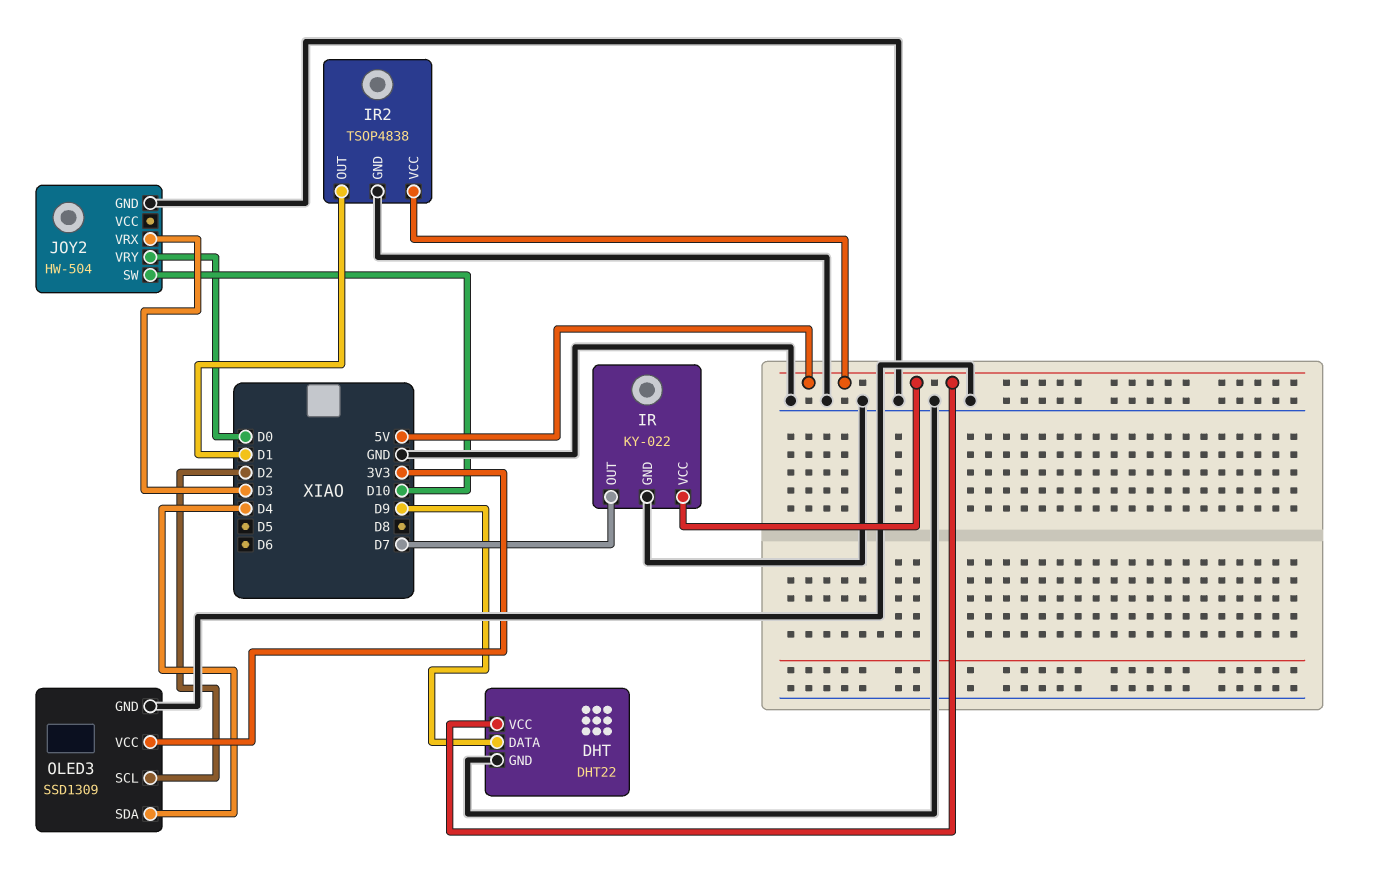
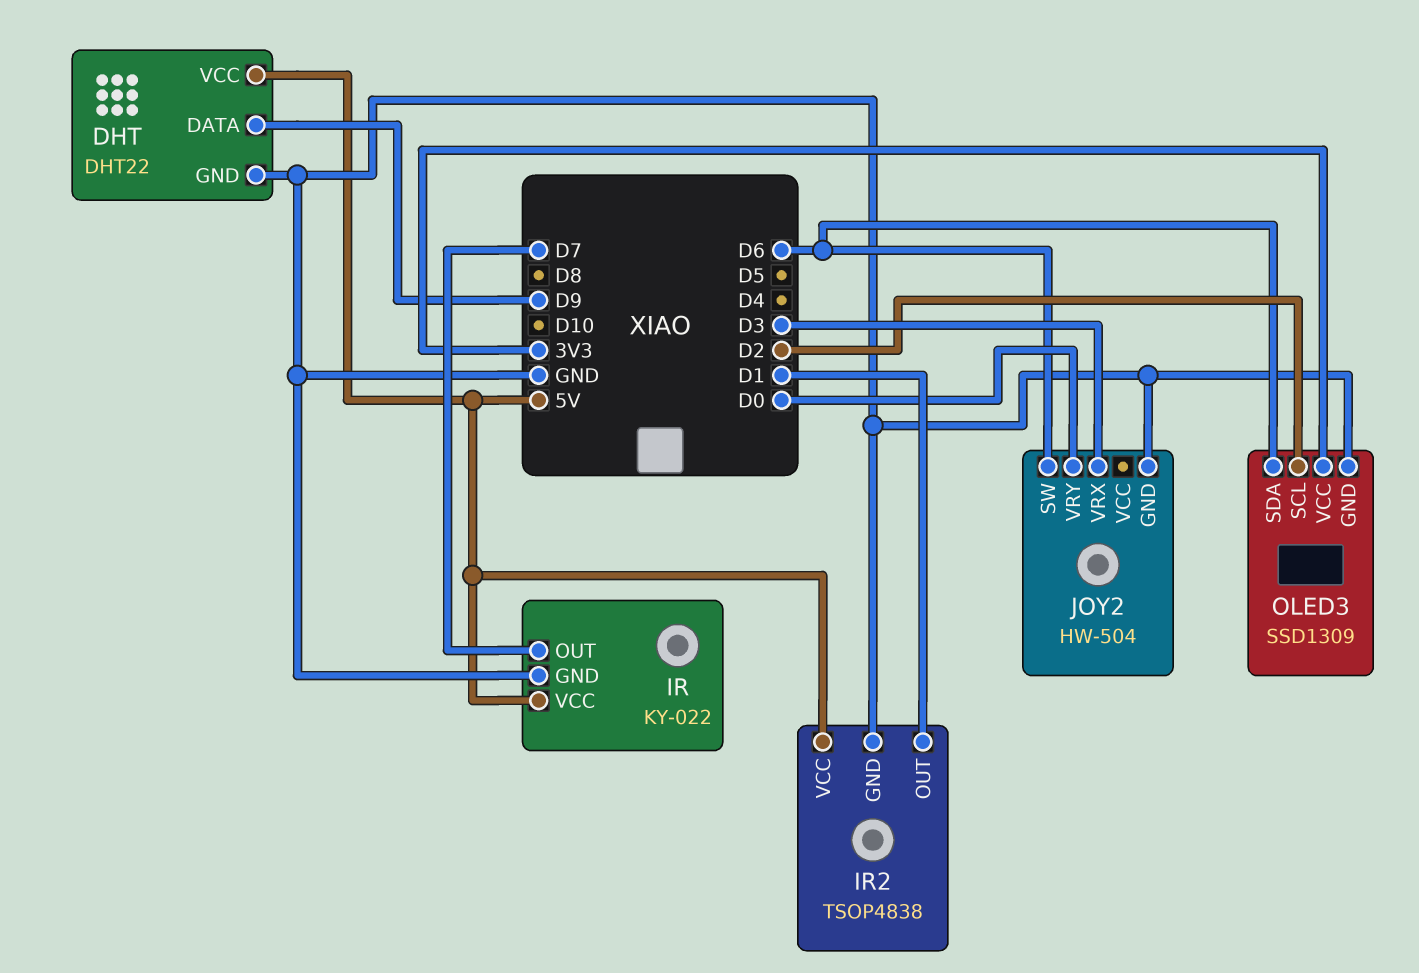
JOY2 pin SW: D10 -> D6
OLED3 pin SDA: D4 -> D6

